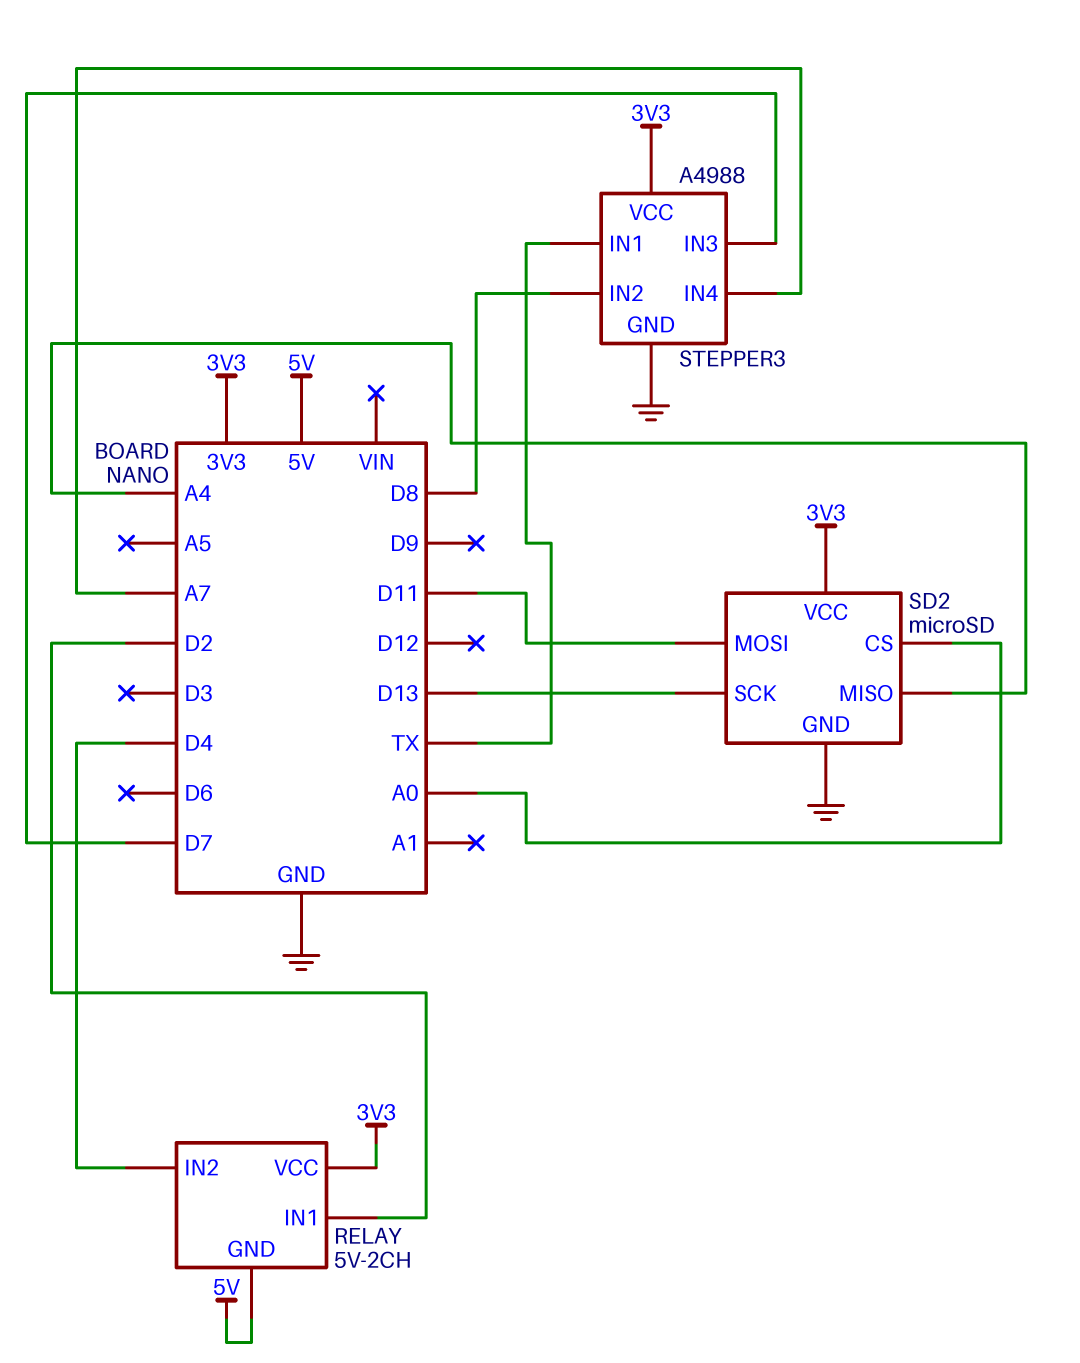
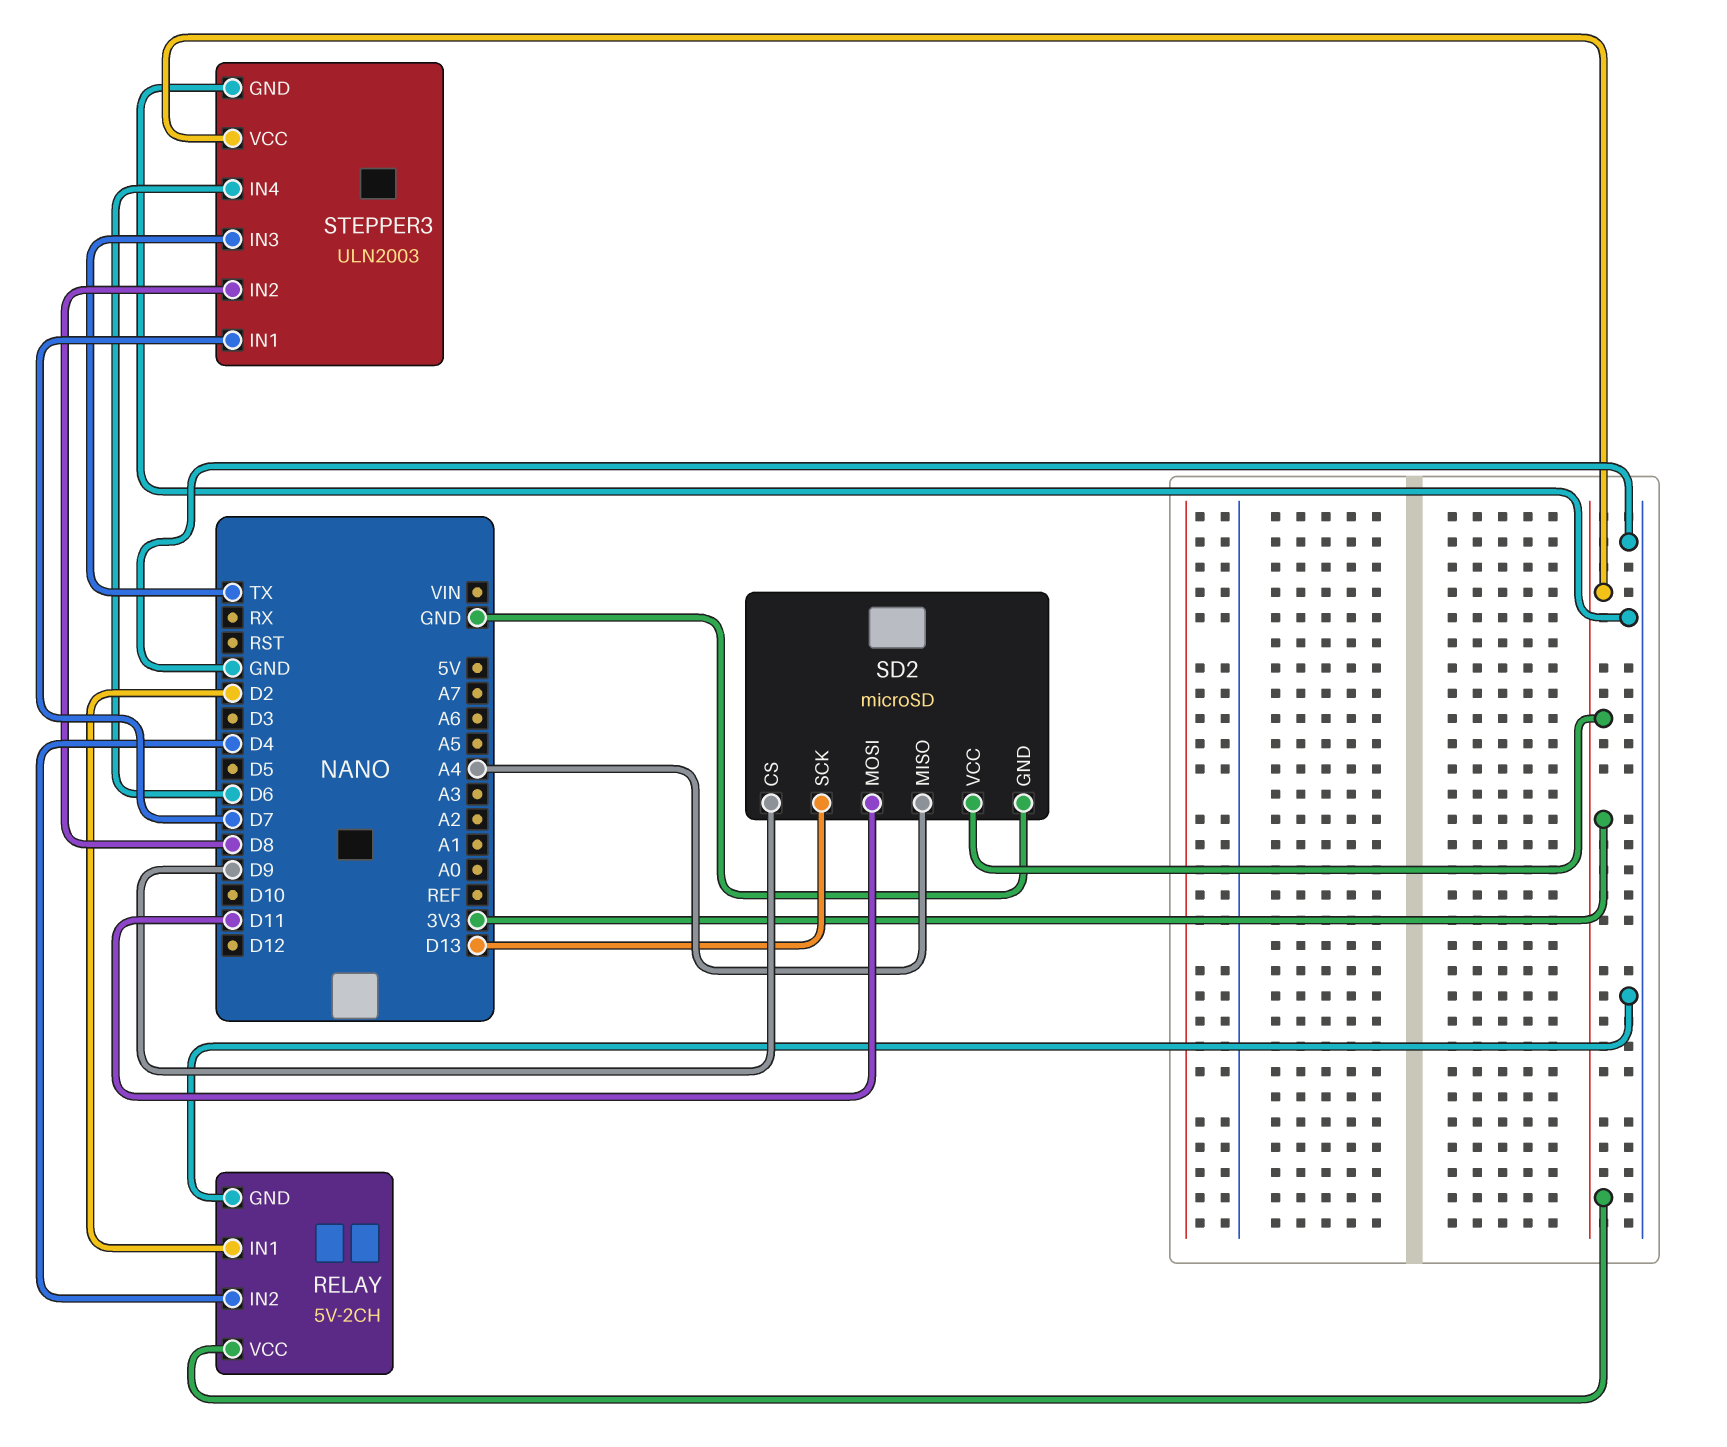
RELAY pin GND: 5V -> GND
SD2 pin CS: A0 -> D9
STEPPER3: A4988 -> ULN2003
STEPPER3 pin IN1: TX -> D7
STEPPER3 pin IN3: D7 -> TX
STEPPER3 pin IN4: A7 -> D6

